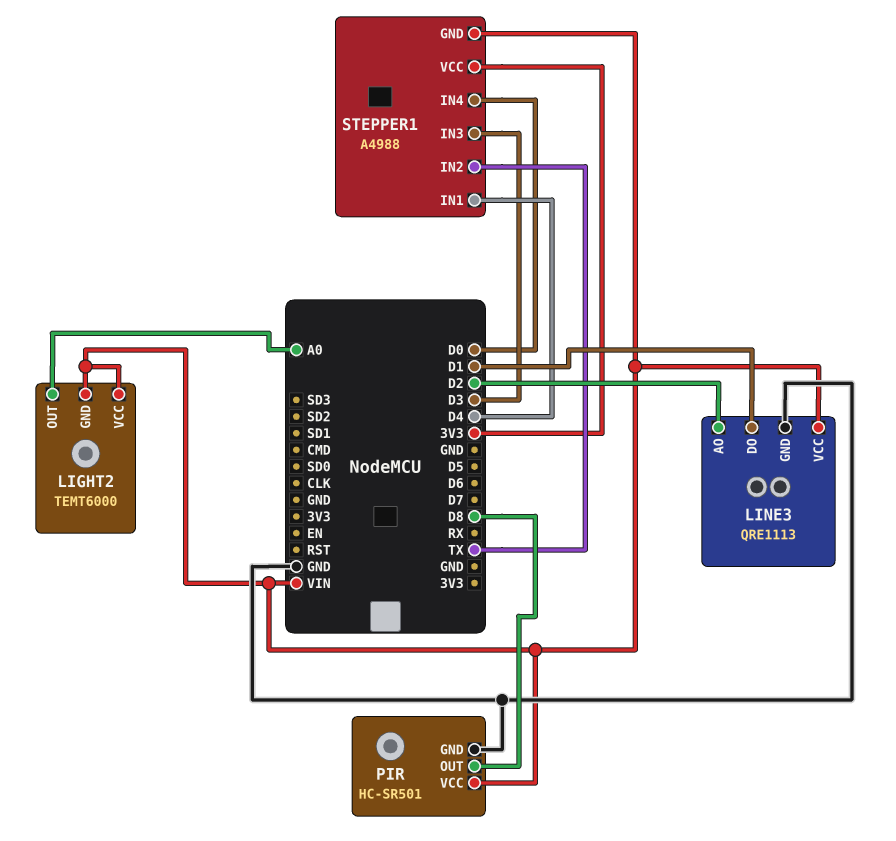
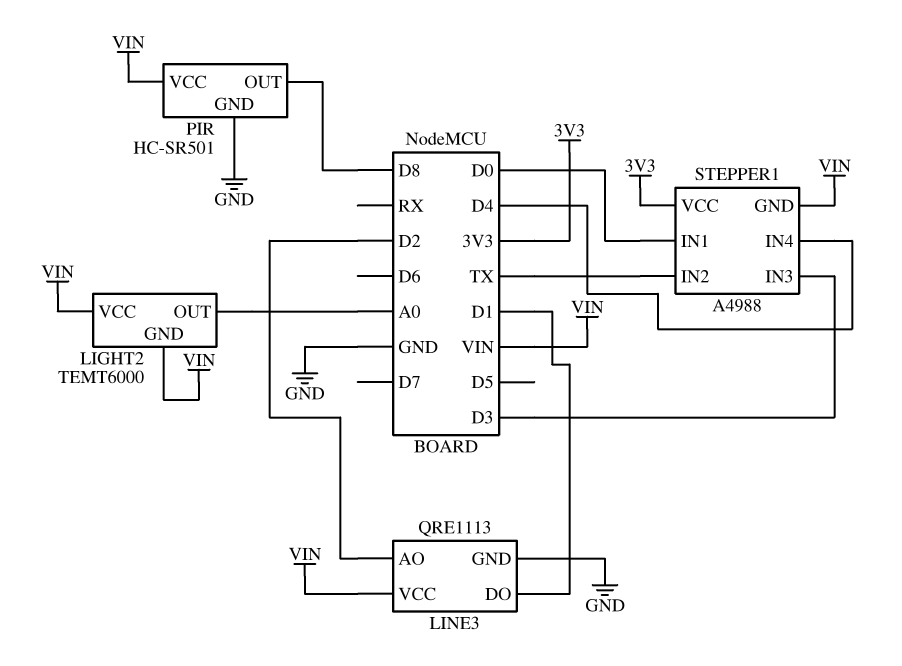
STEPPER1 pin IN1: D4 -> D0
STEPPER1 pin IN4: D0 -> D4

